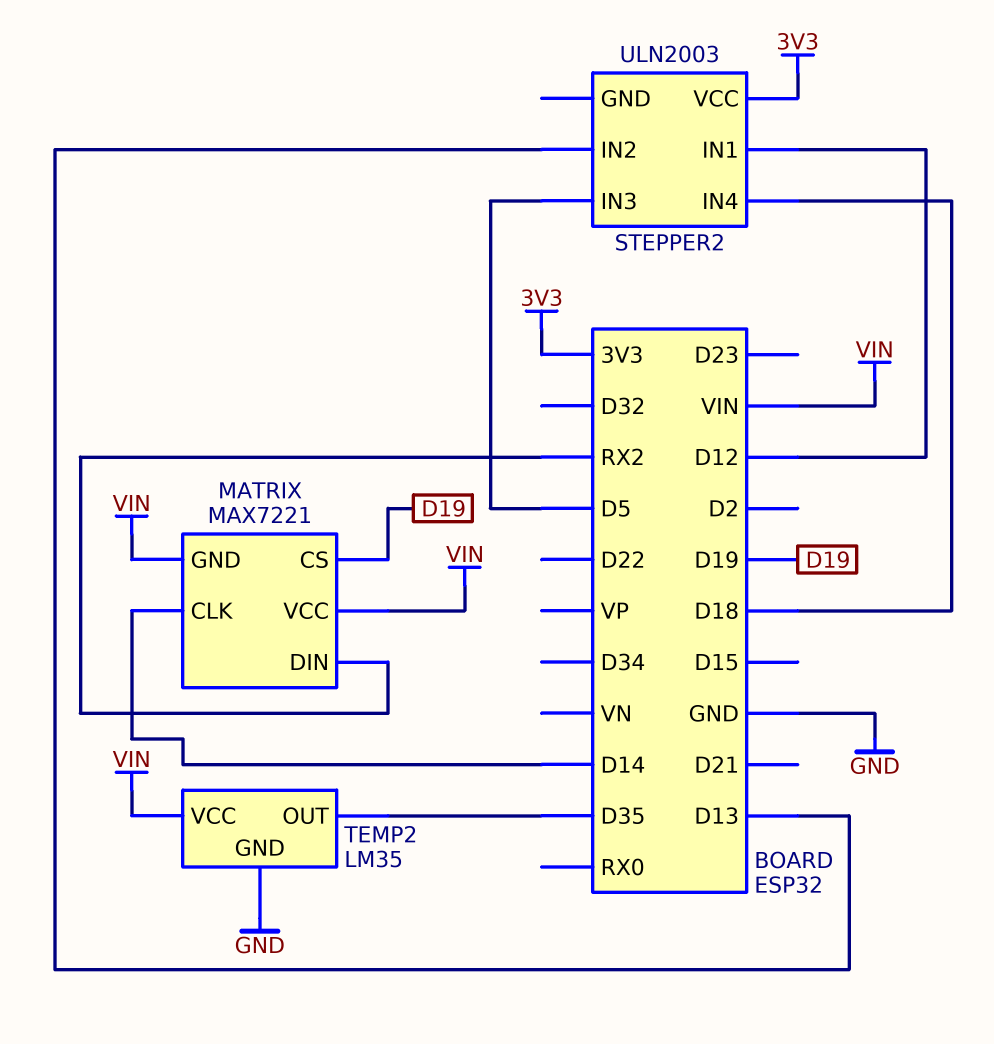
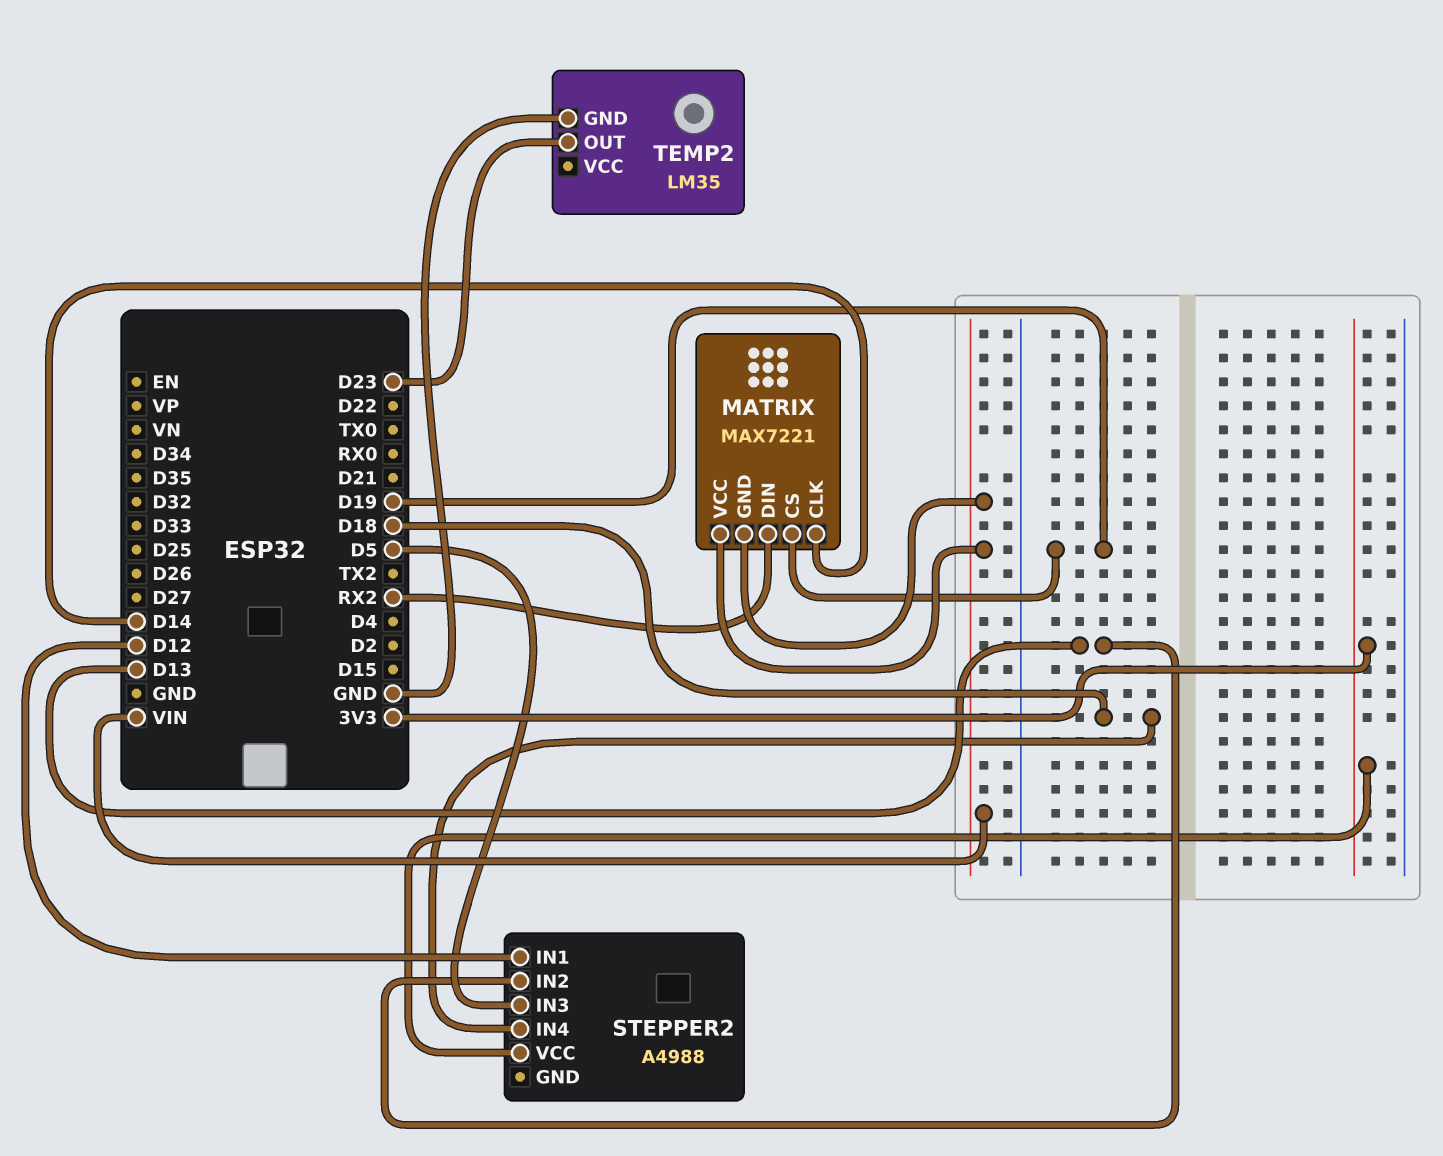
STEPPER2: ULN2003 -> A4988
TEMP2 pin OUT: D35 -> D23
TEMP2 pin VCC: VIN -> none

